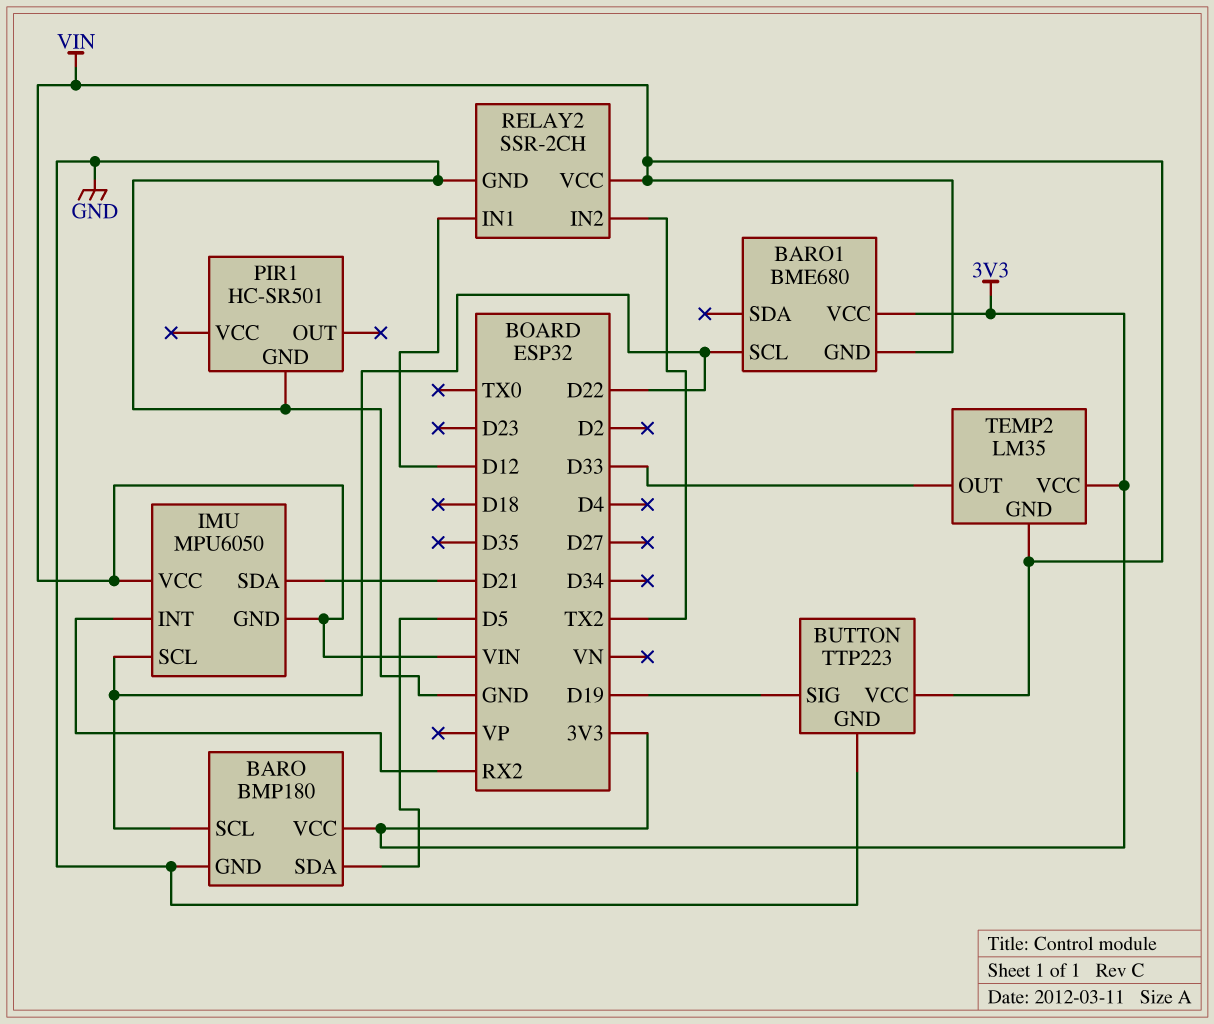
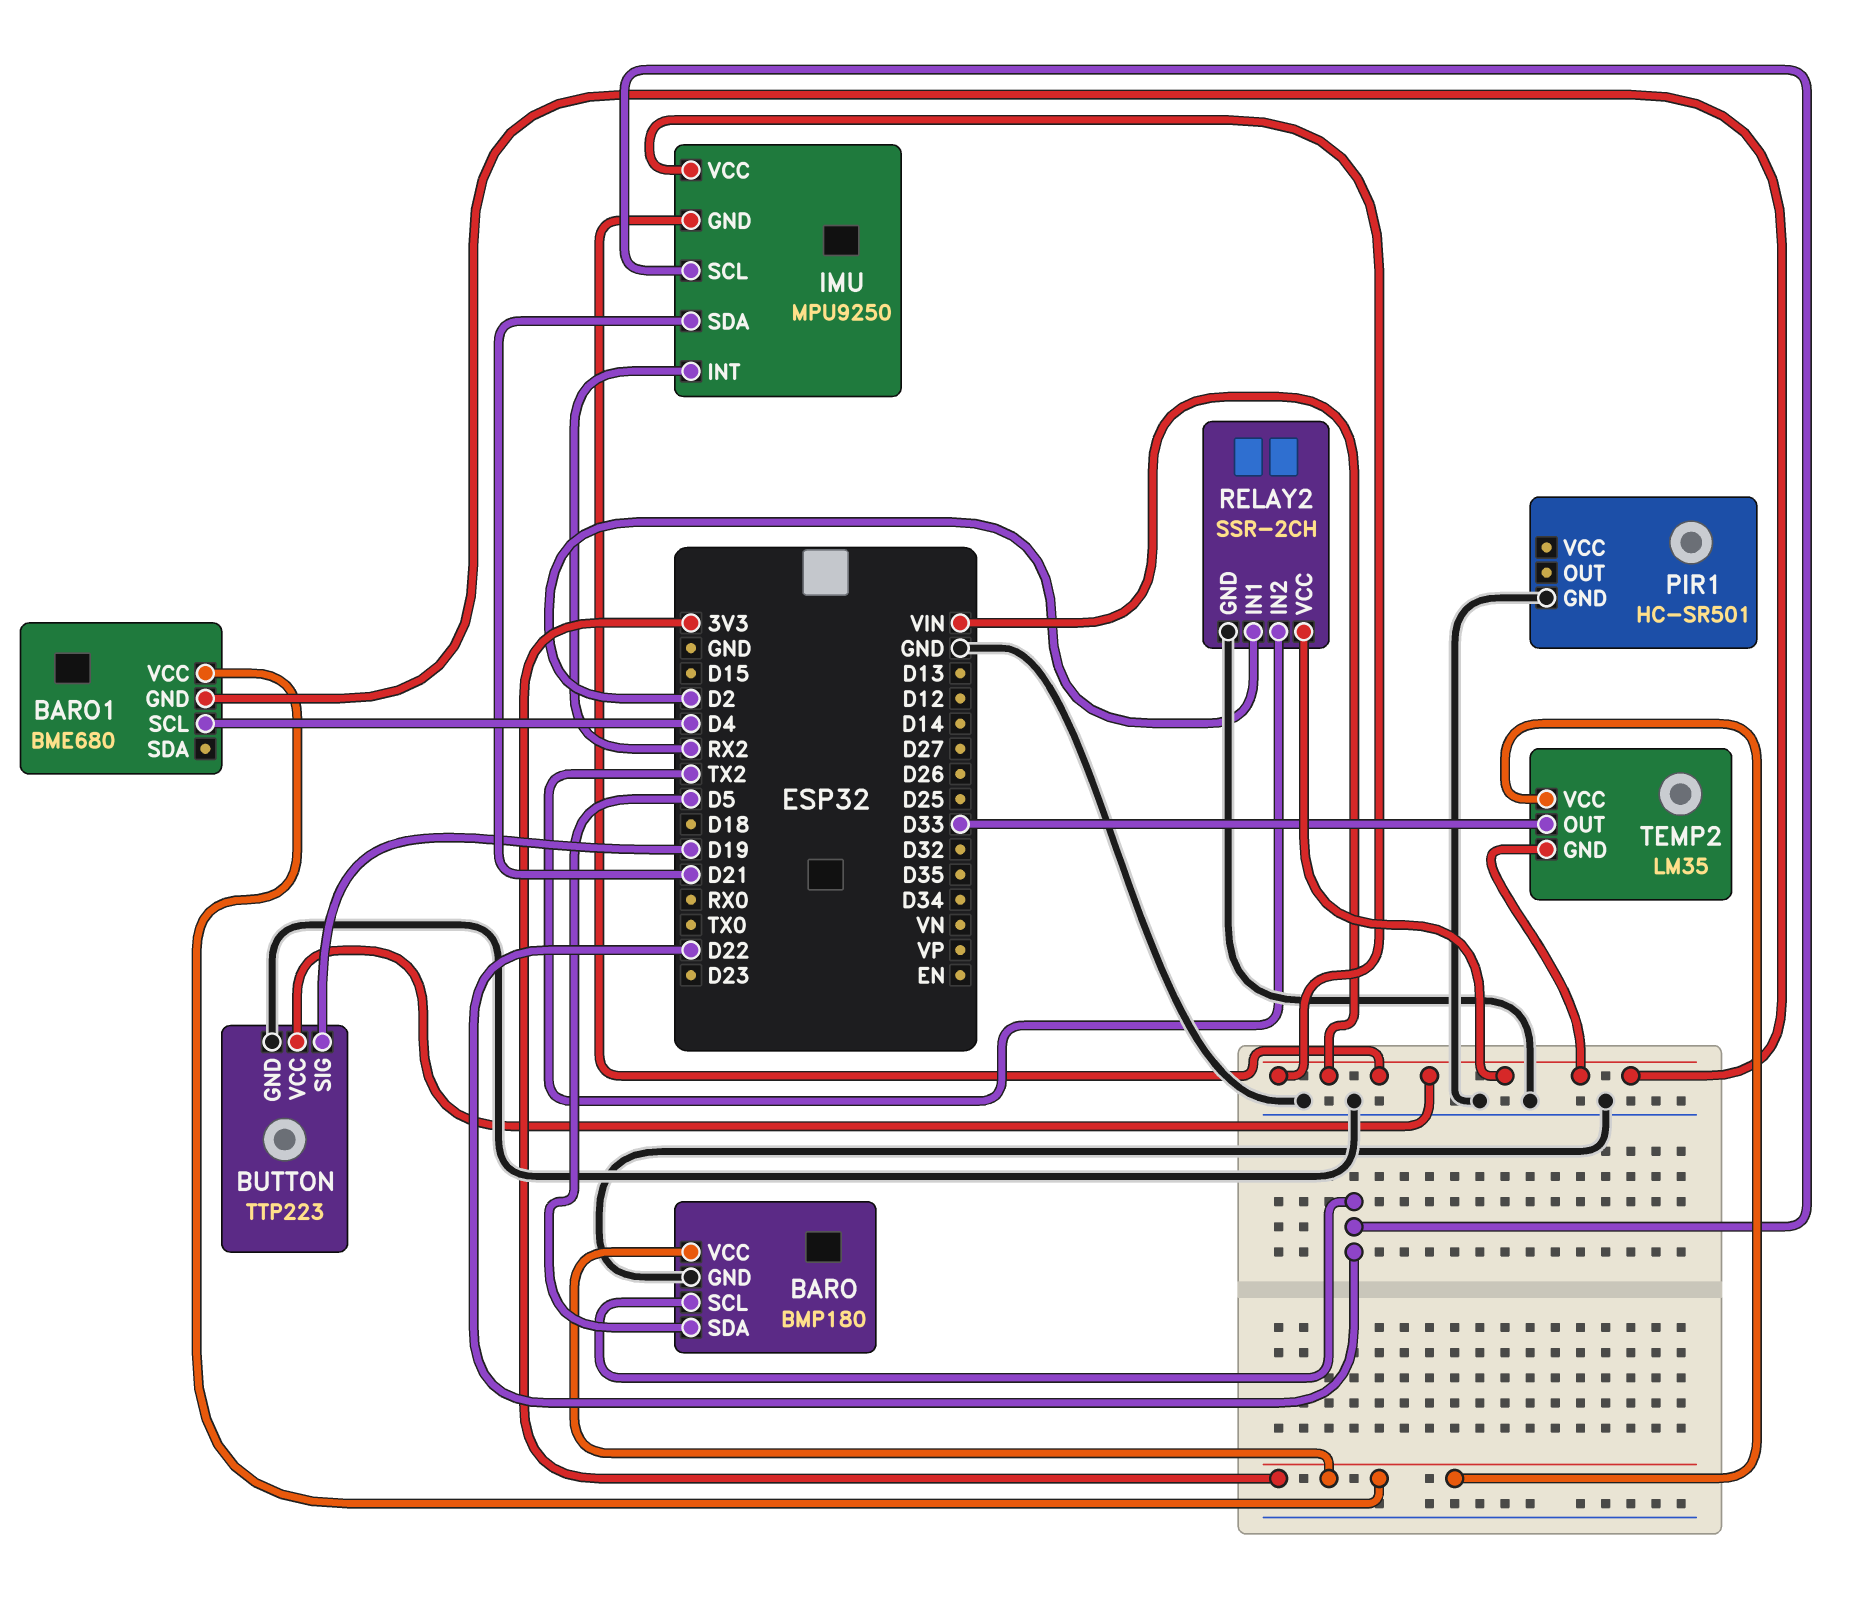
BARO1 pin SCL: D22 -> D4
IMU: MPU6050 -> MPU9250
RELAY2 pin IN1: D12 -> D2

